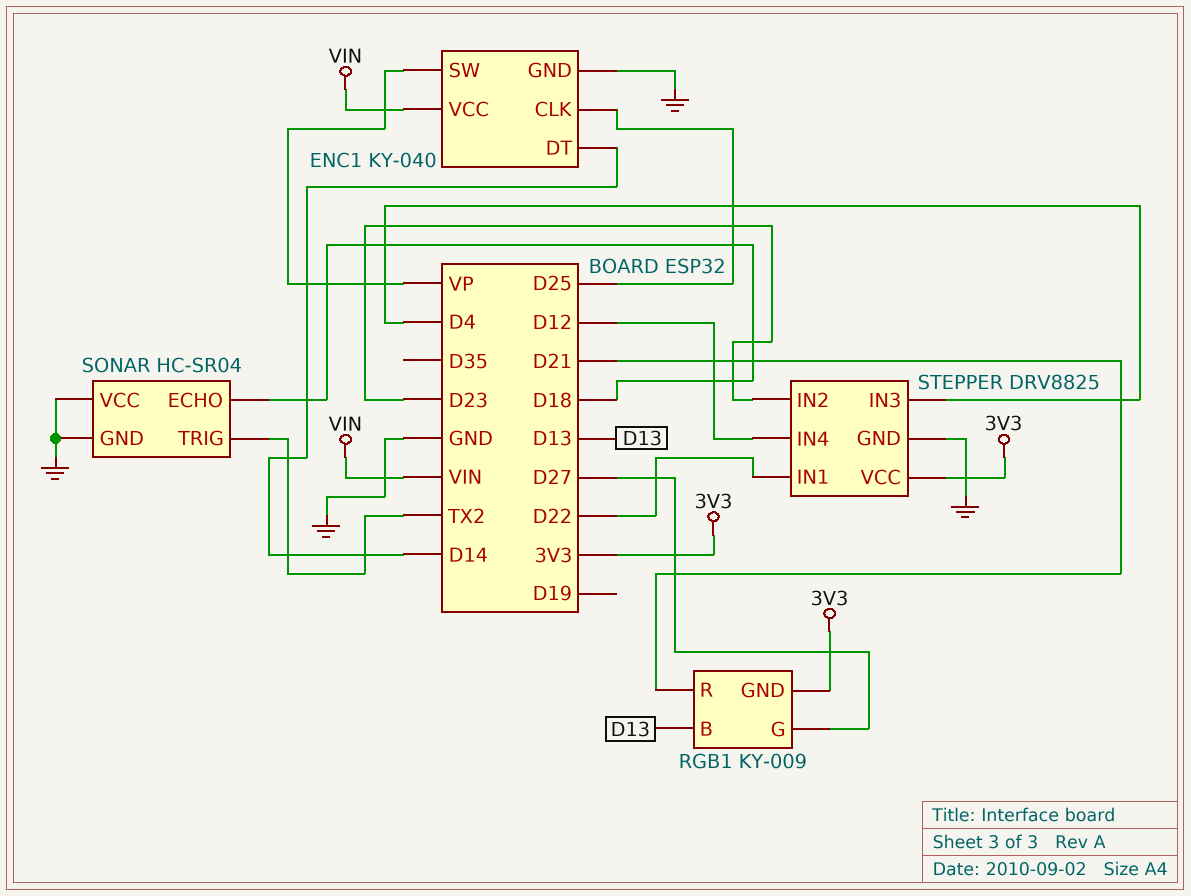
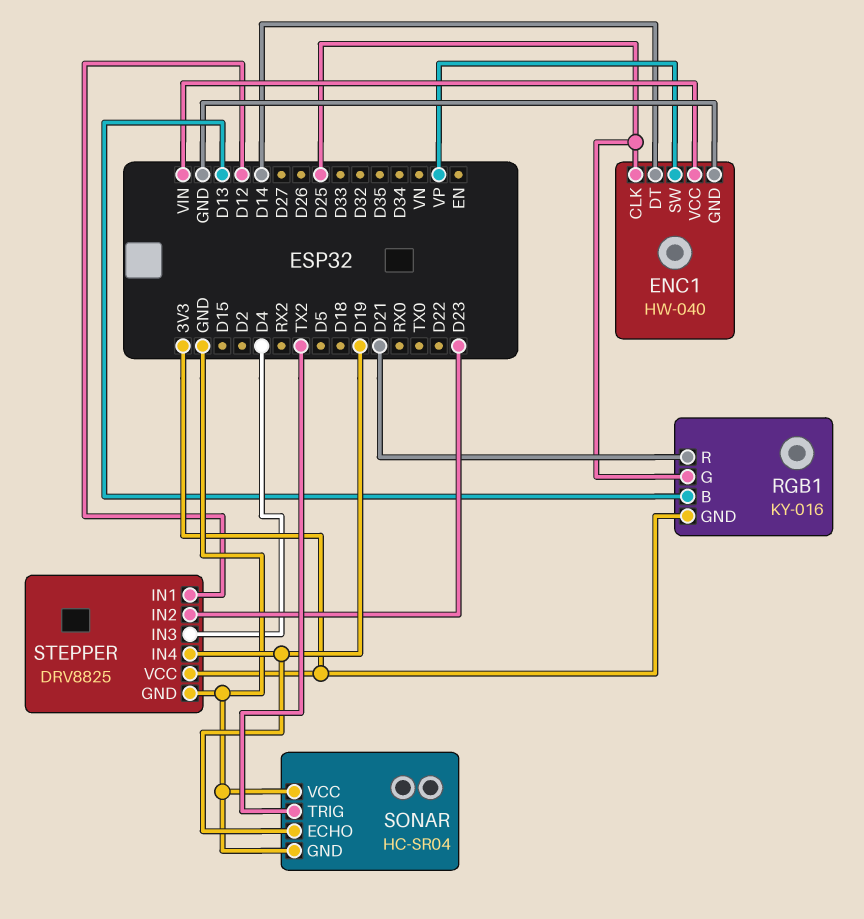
ENC1: KY-040 -> HW-040
RGB1: KY-009 -> KY-016
RGB1 pin G: D27 -> D25
SONAR pin ECHO: D18 -> D19
STEPPER pin IN1: D22 -> D12
STEPPER pin IN4: D12 -> D19

